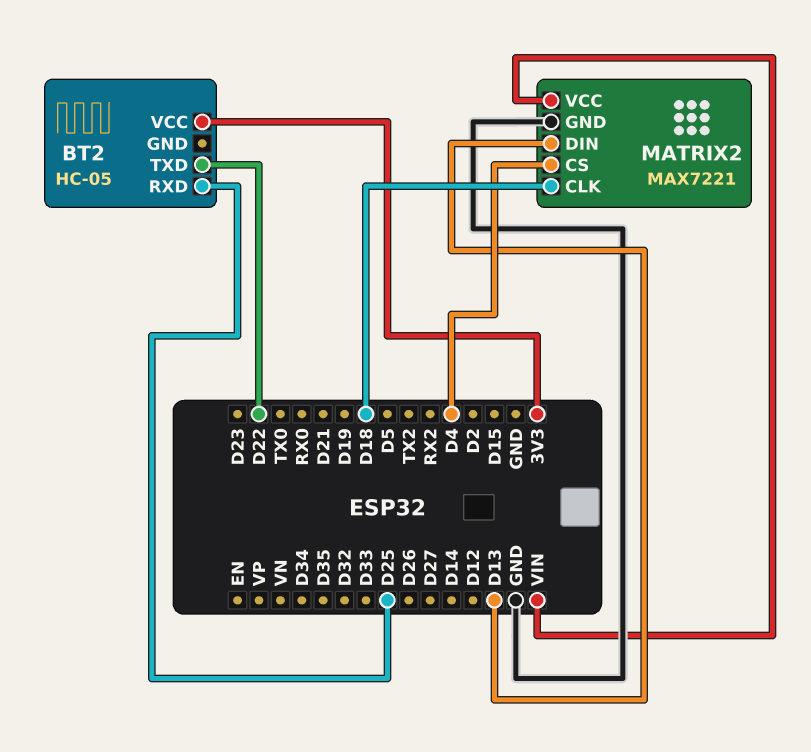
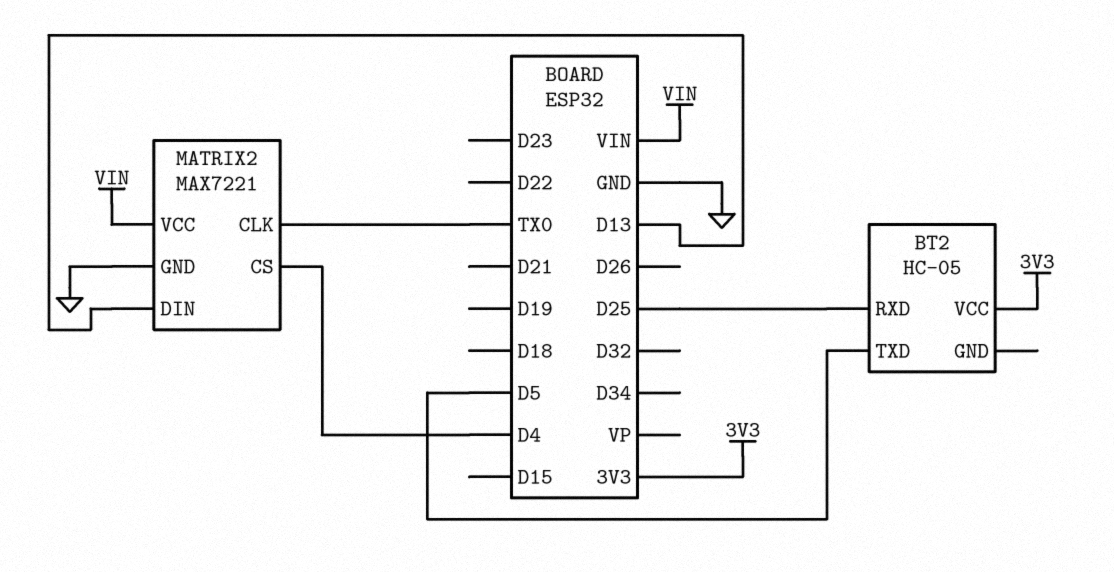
BT2 pin TXD: D22 -> D5
MATRIX2 pin CLK: D18 -> TX0

